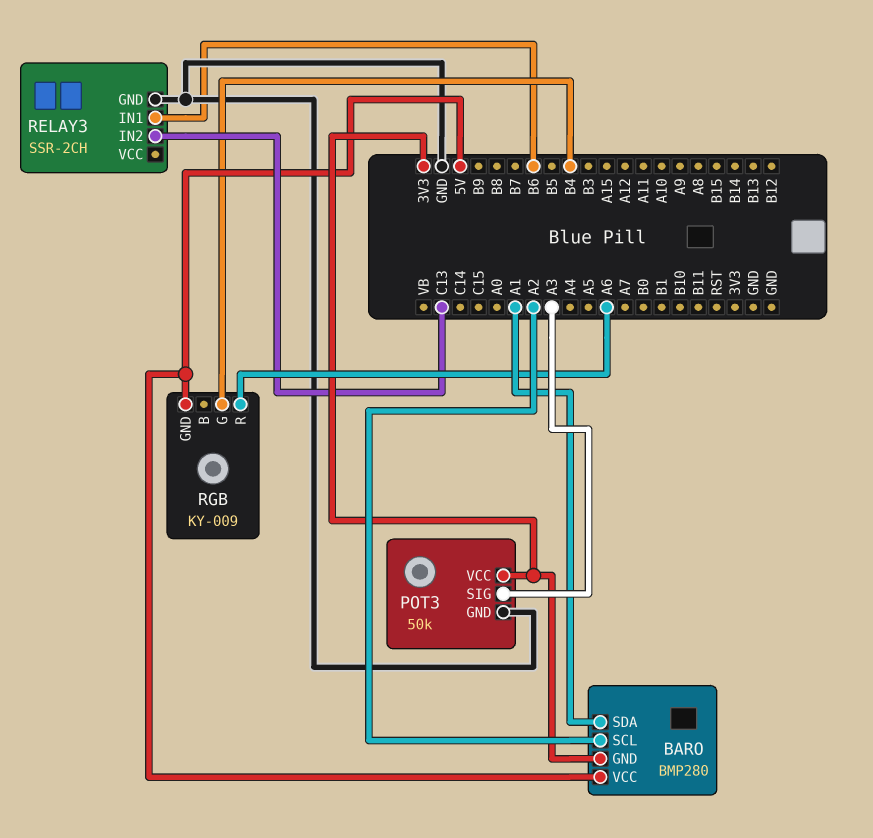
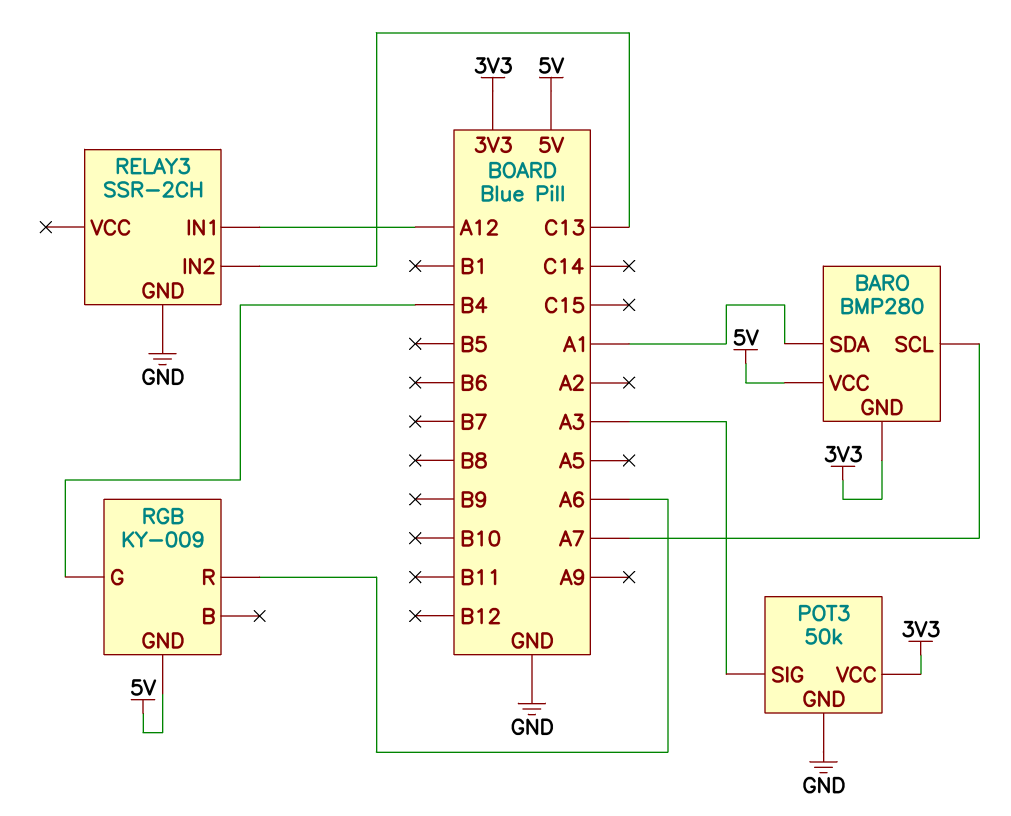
BARO pin SCL: A2 -> A7
RELAY3 pin IN1: B6 -> A12

